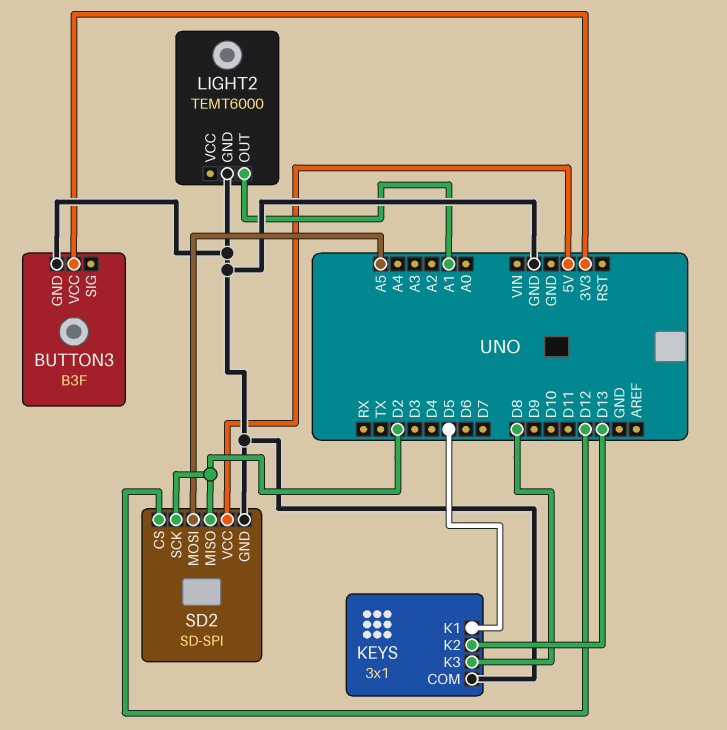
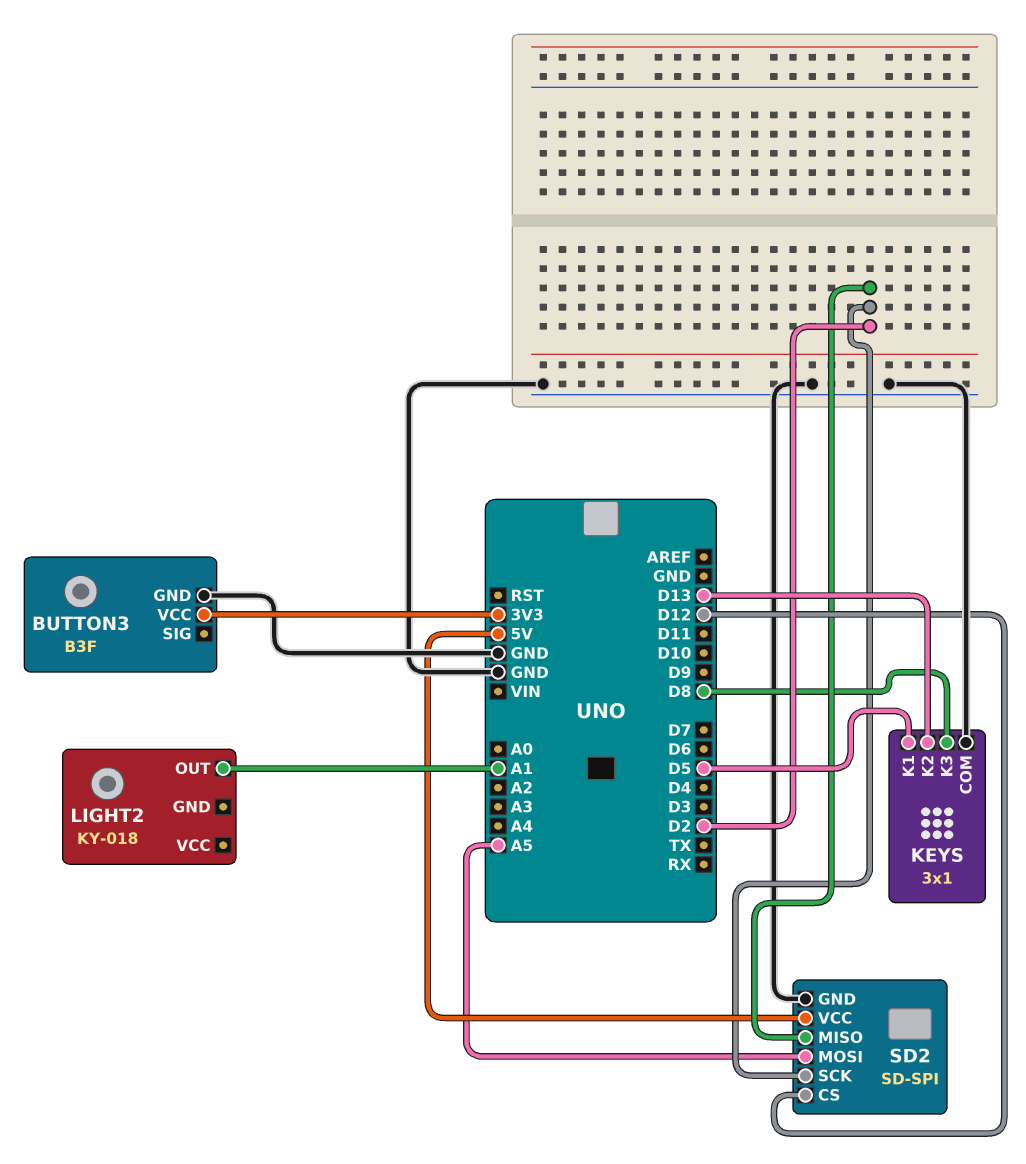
LIGHT2: TEMT6000 -> KY-018
LIGHT2 pin GND: GND -> none

